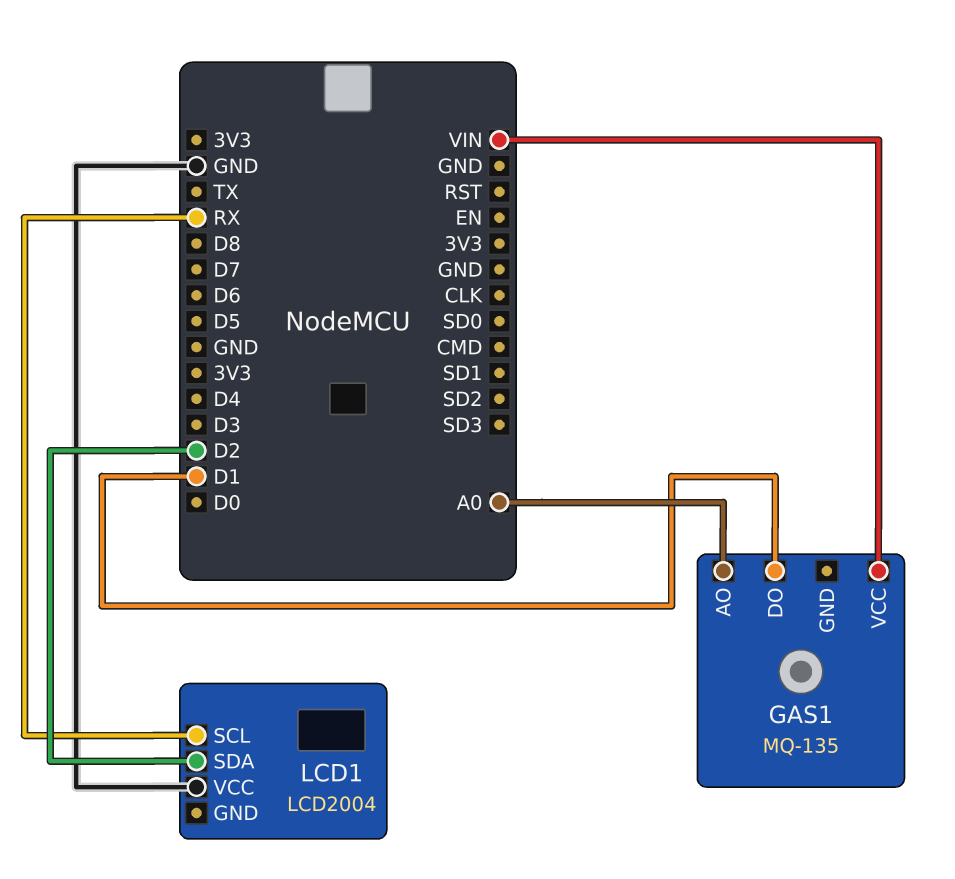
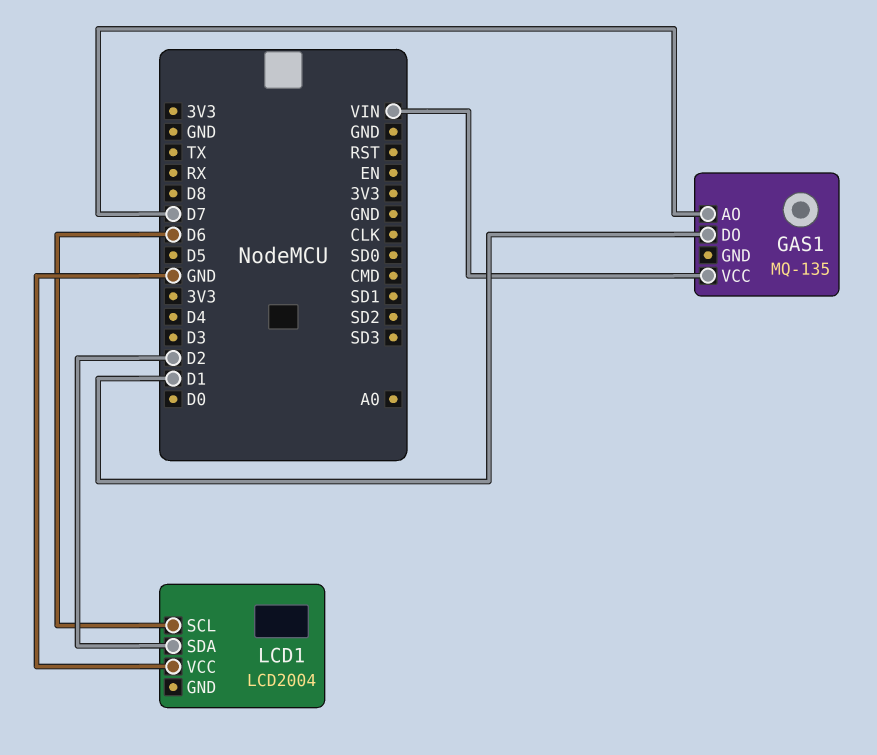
GAS1 pin AO: A0 -> D7
LCD1 pin SCL: RX -> D6

